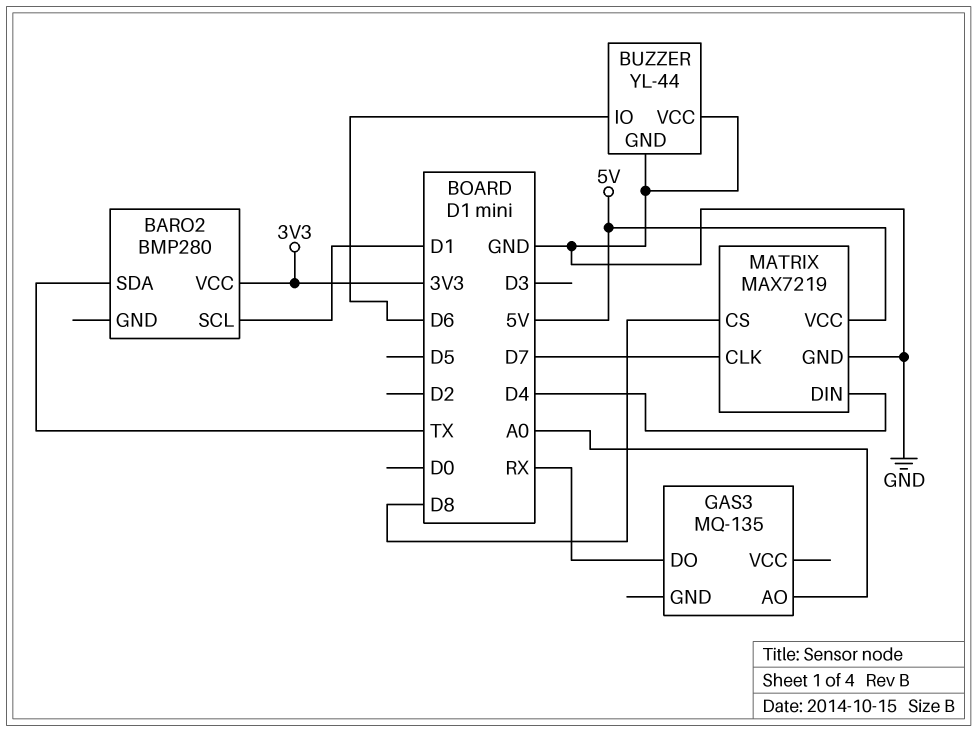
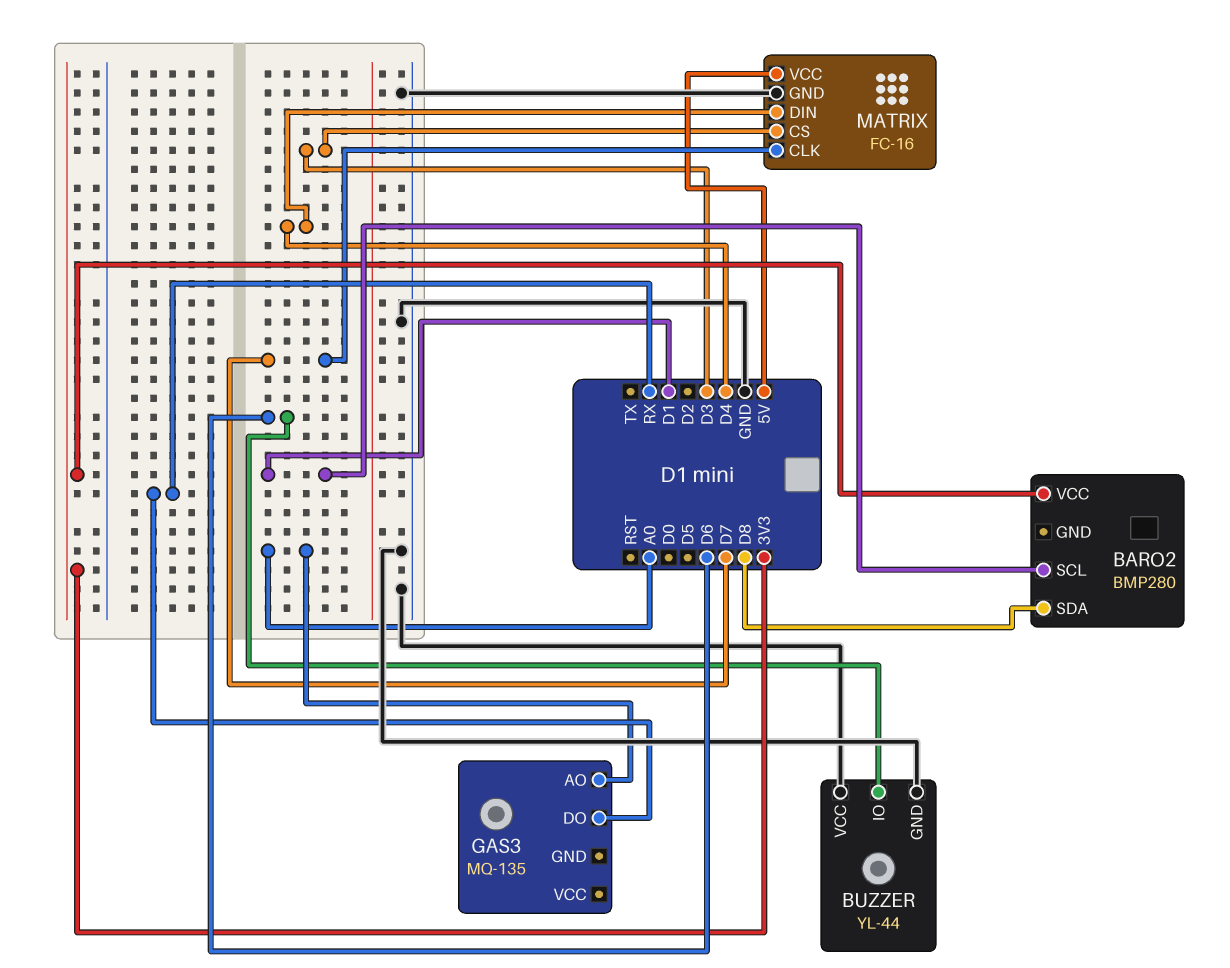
BARO2 pin SDA: TX -> D8
MATRIX: MAX7219 -> FC-16
MATRIX pin CS: D8 -> D3

